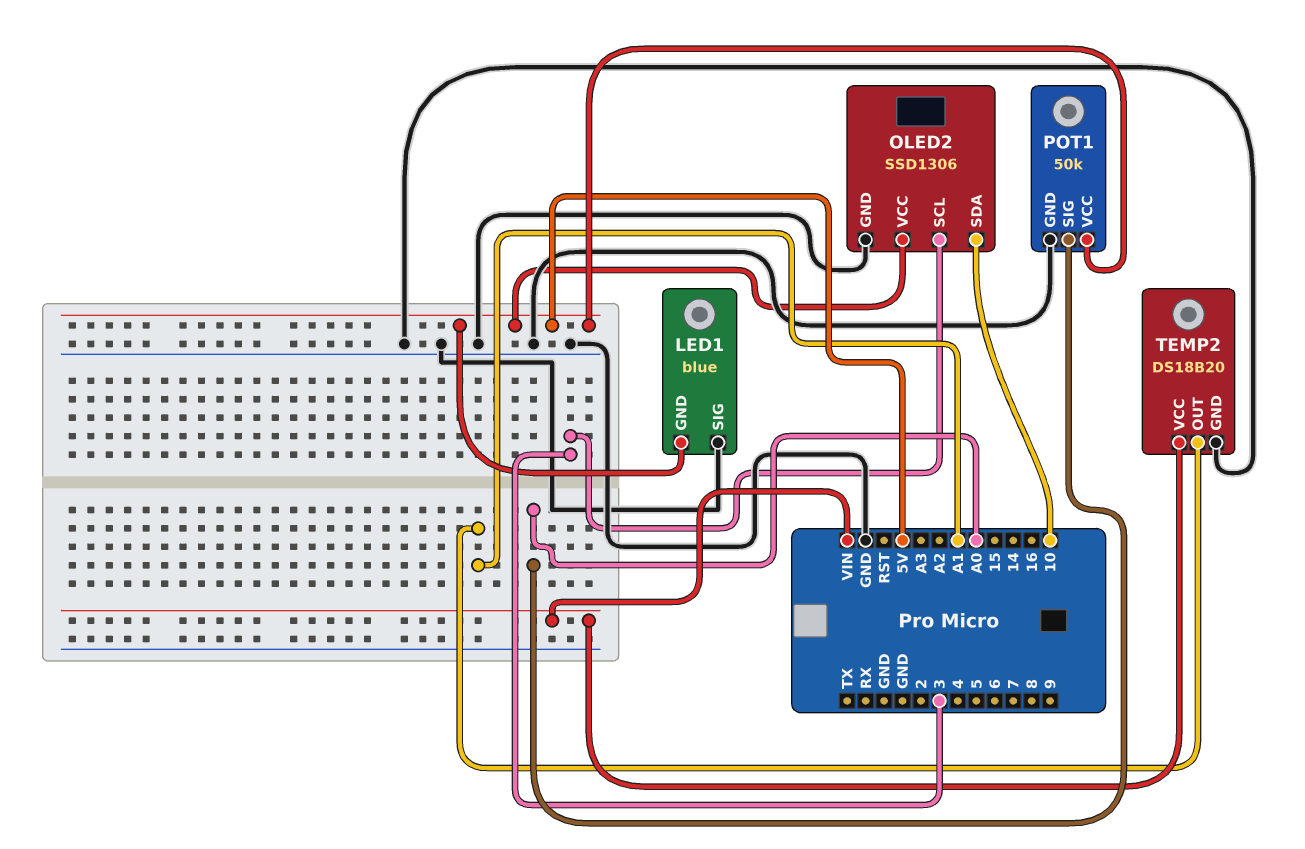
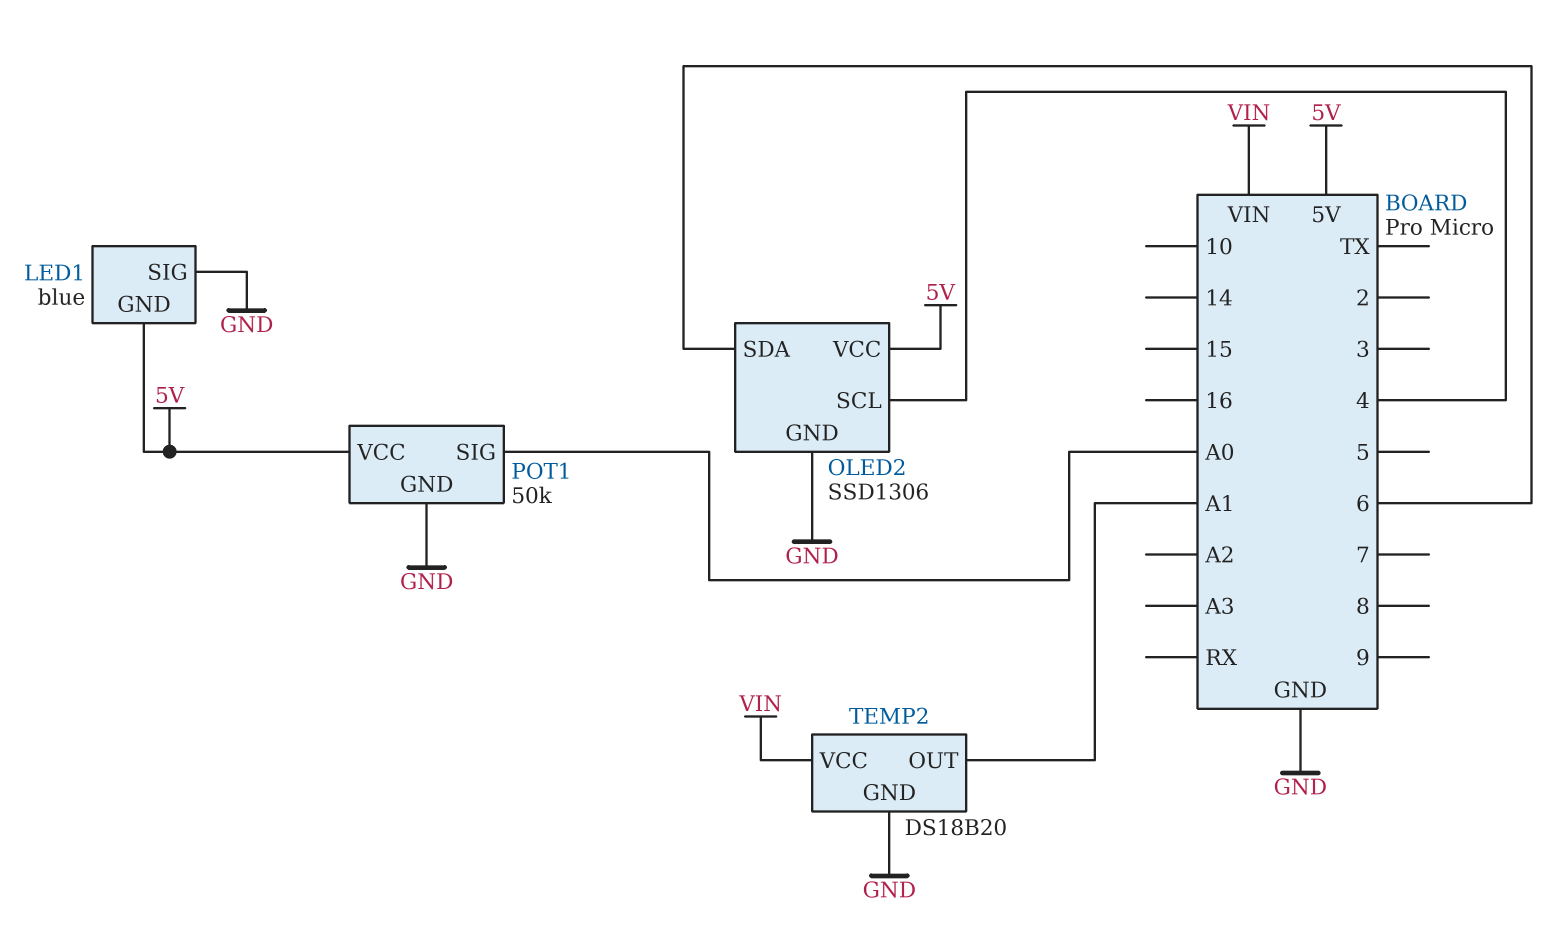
OLED2 pin SCL: 3 -> 4
OLED2 pin SDA: 10 -> 6

